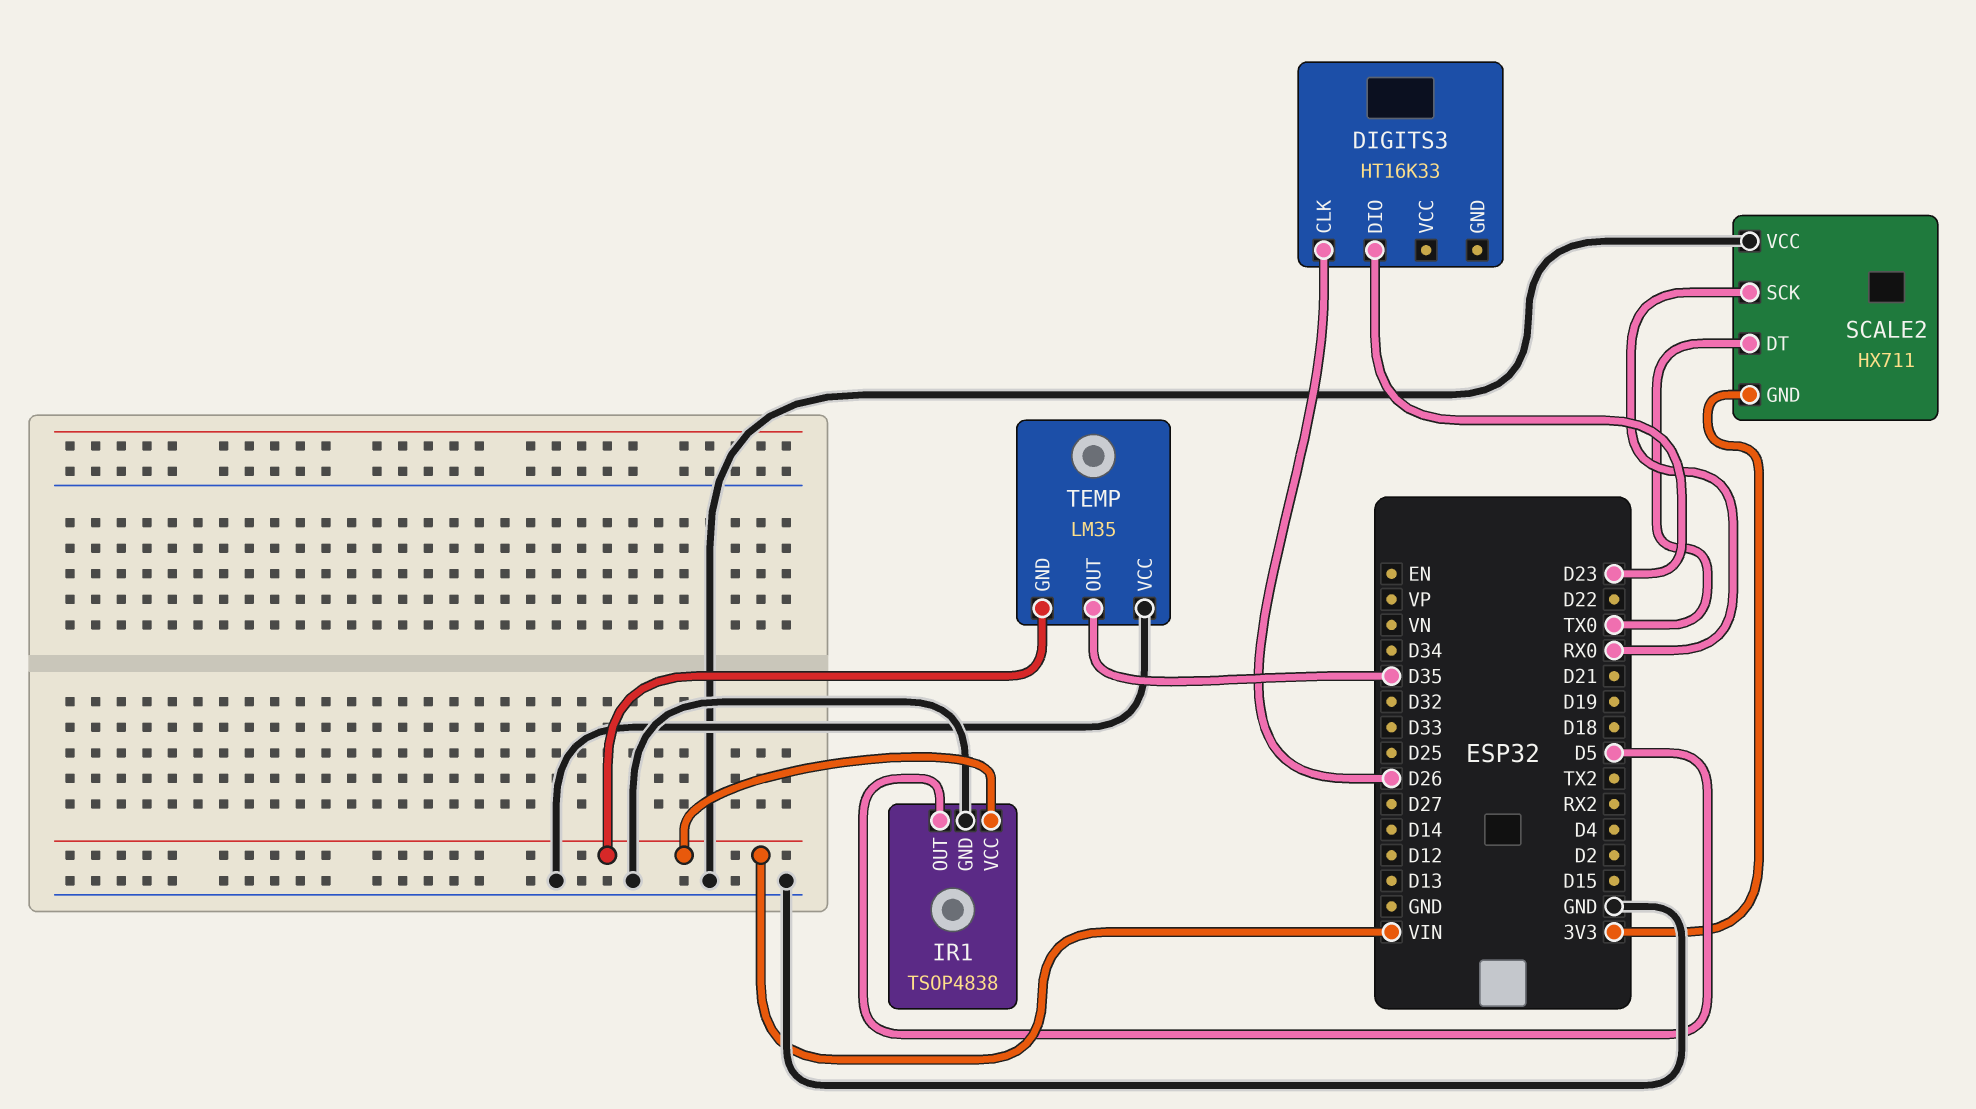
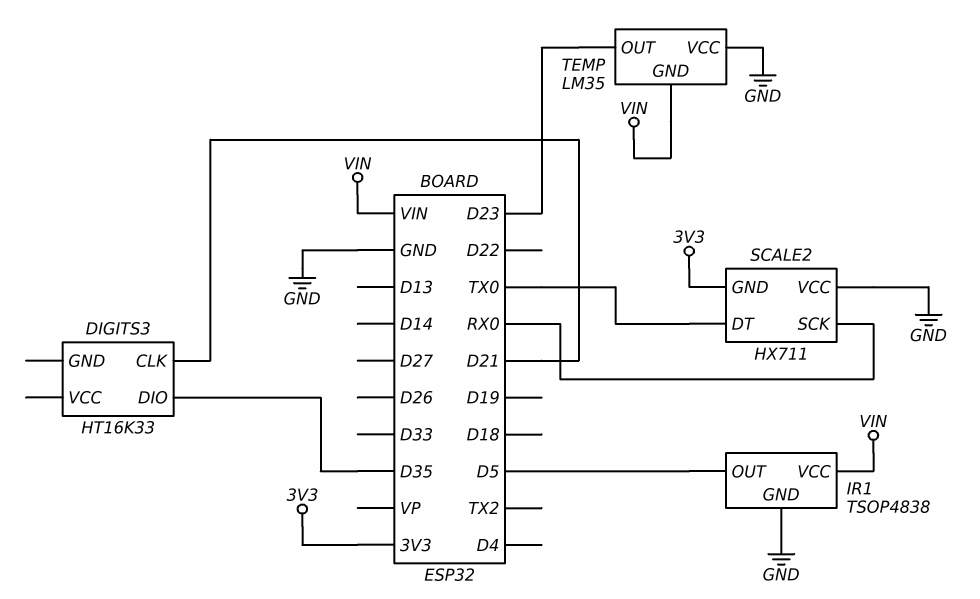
DIGITS3 pin CLK: D26 -> D21
DIGITS3 pin DIO: D23 -> D35
TEMP pin OUT: D35 -> D23

